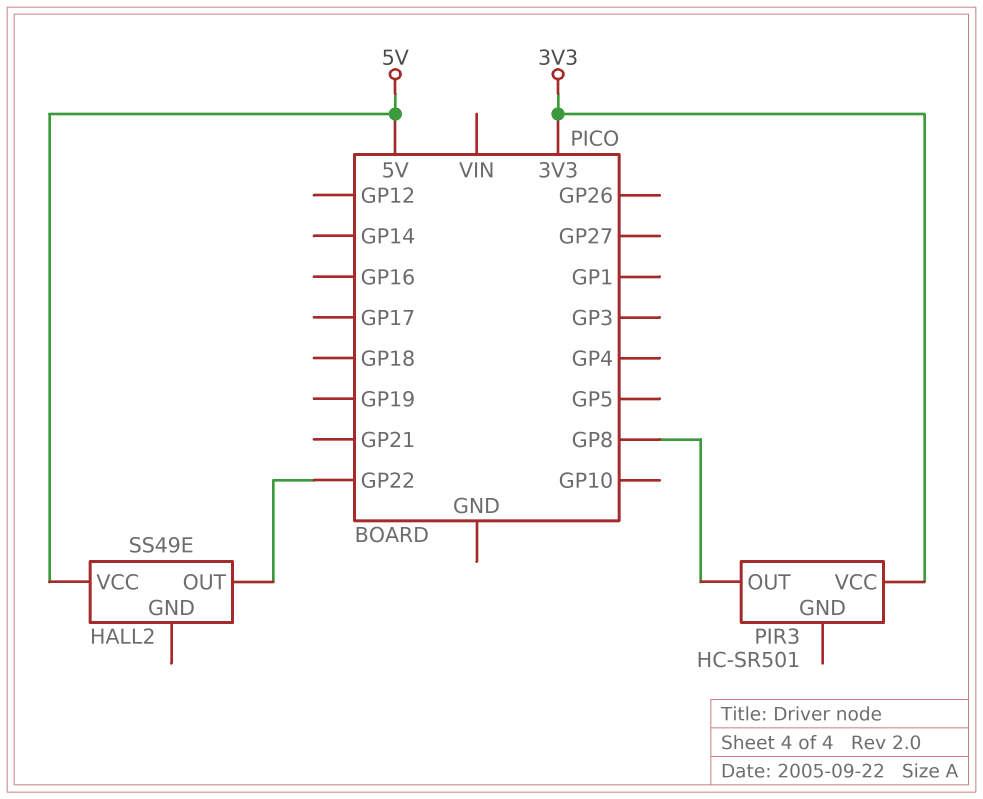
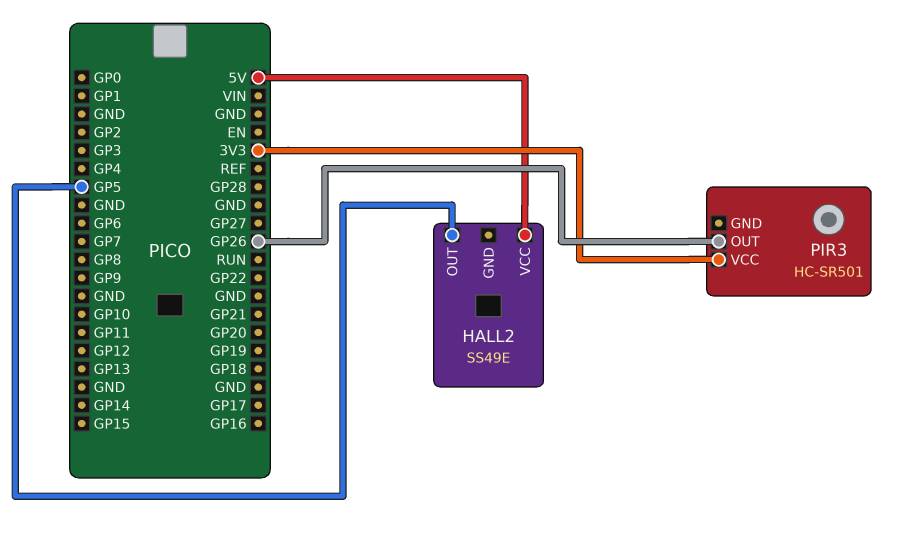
HALL2 pin OUT: GP22 -> GP5
PIR3 pin OUT: GP8 -> GP26

